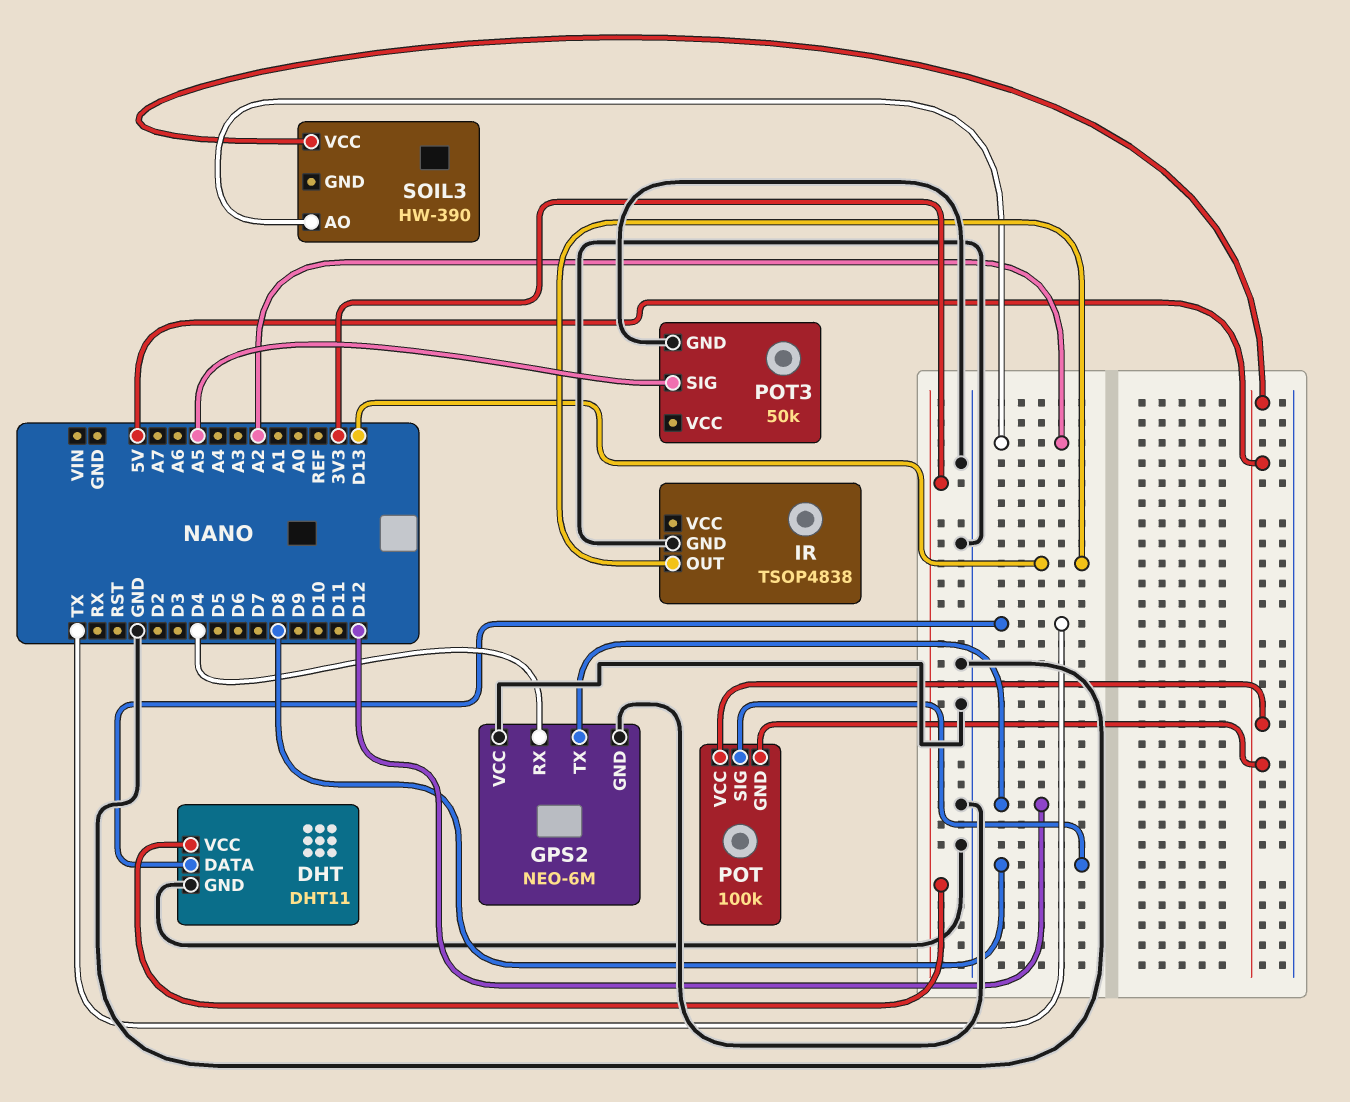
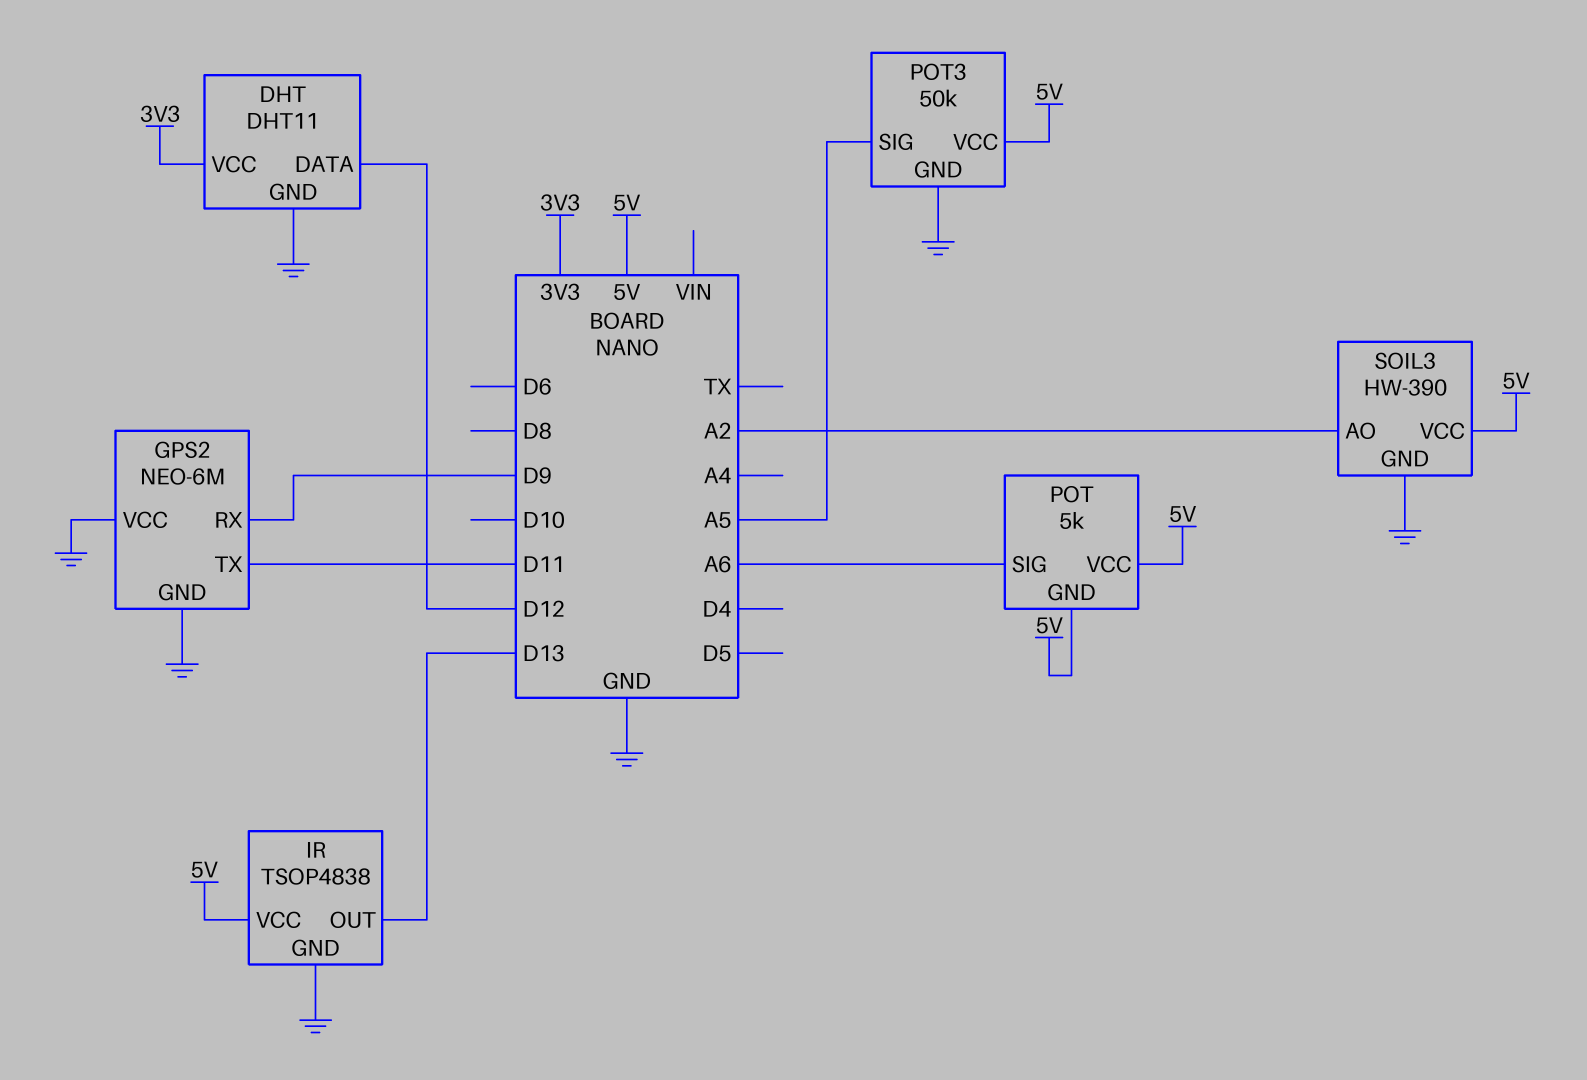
DHT pin DATA: TX -> D12
GPS2 pin RX: D4 -> D9
GPS2 pin TX: D12 -> D11
IR pin VCC: none -> 5V
POT: 100k -> 5k
POT pin SIG: D8 -> A6
POT3 pin VCC: none -> 5V
SOIL3 pin GND: none -> GND

